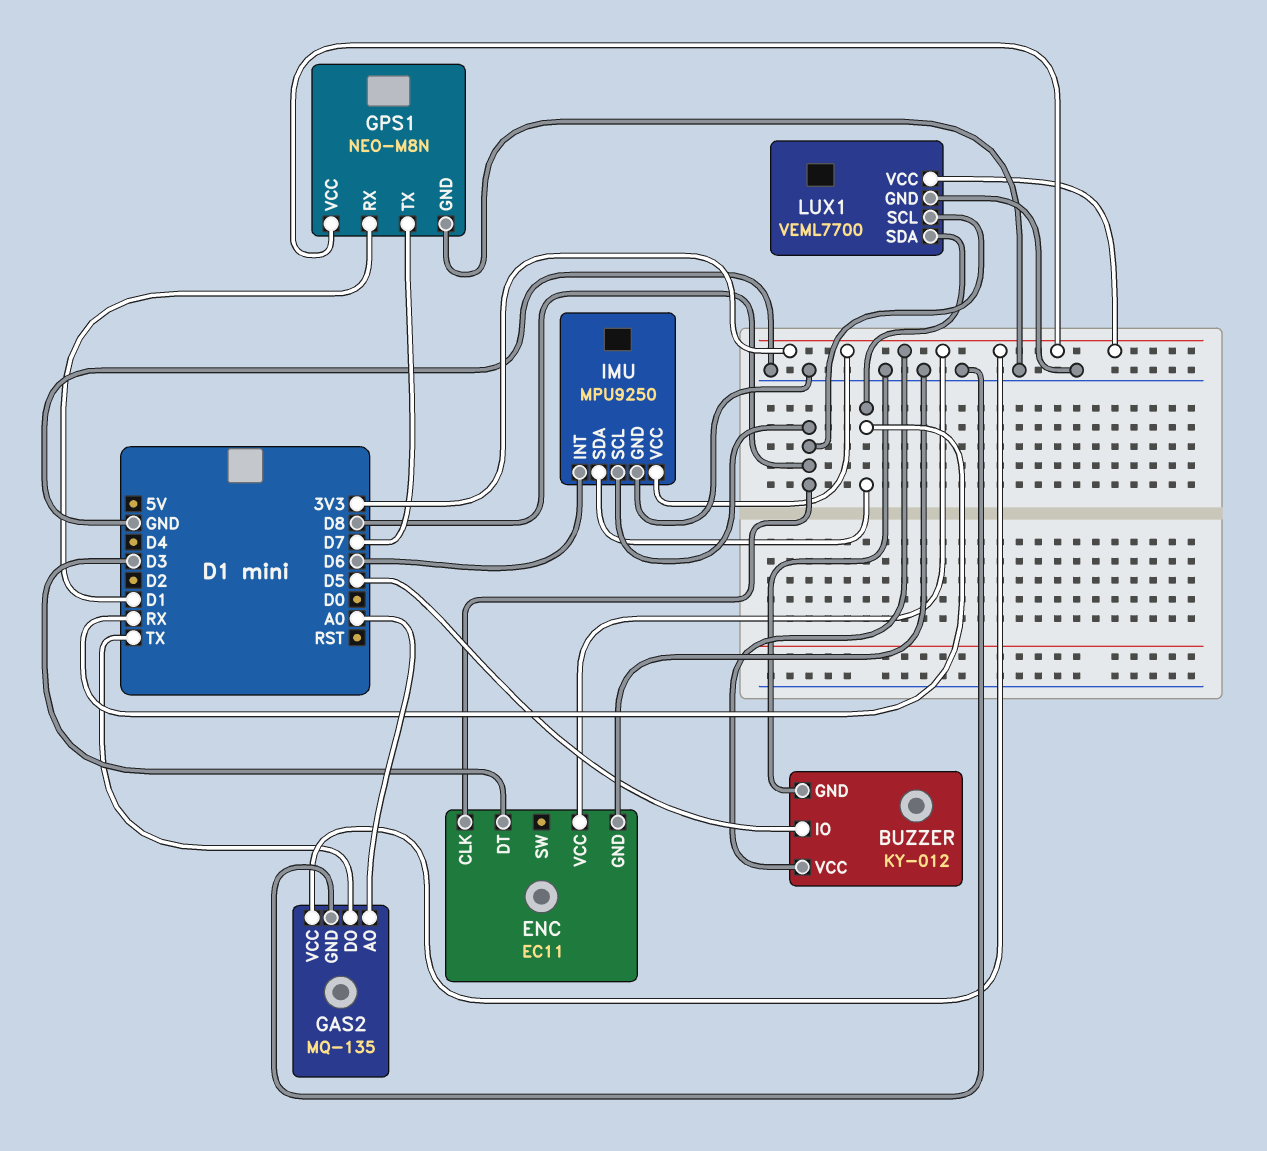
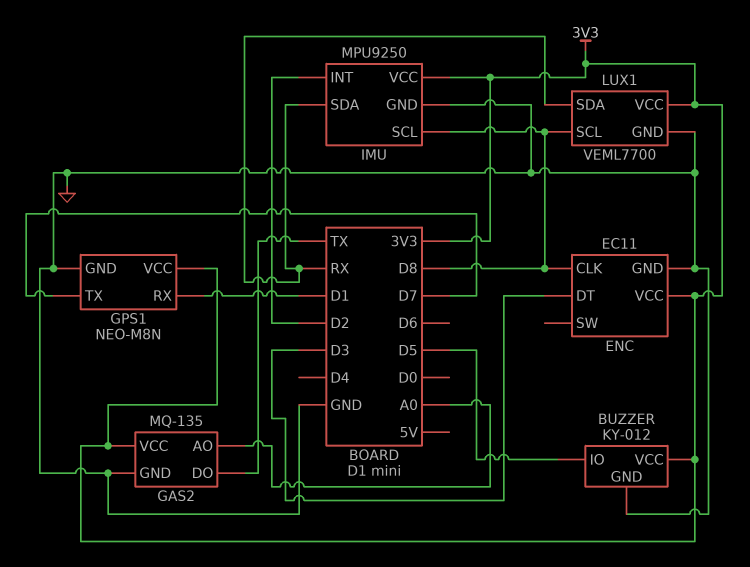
IMU pin INT: D6 -> D2

